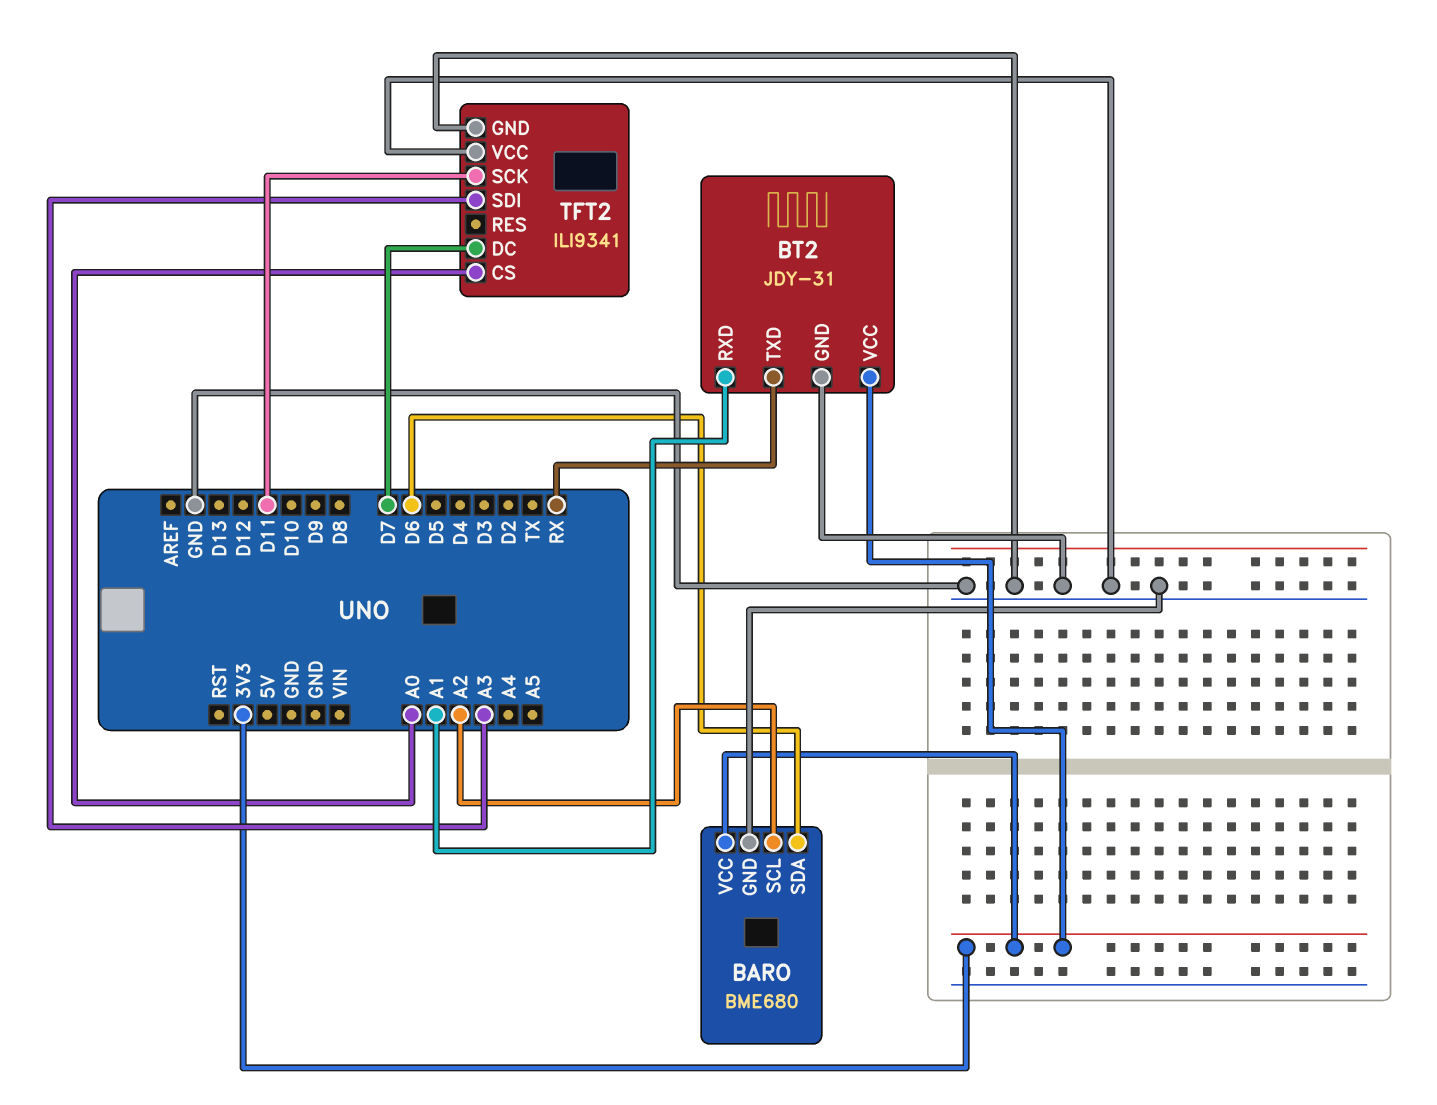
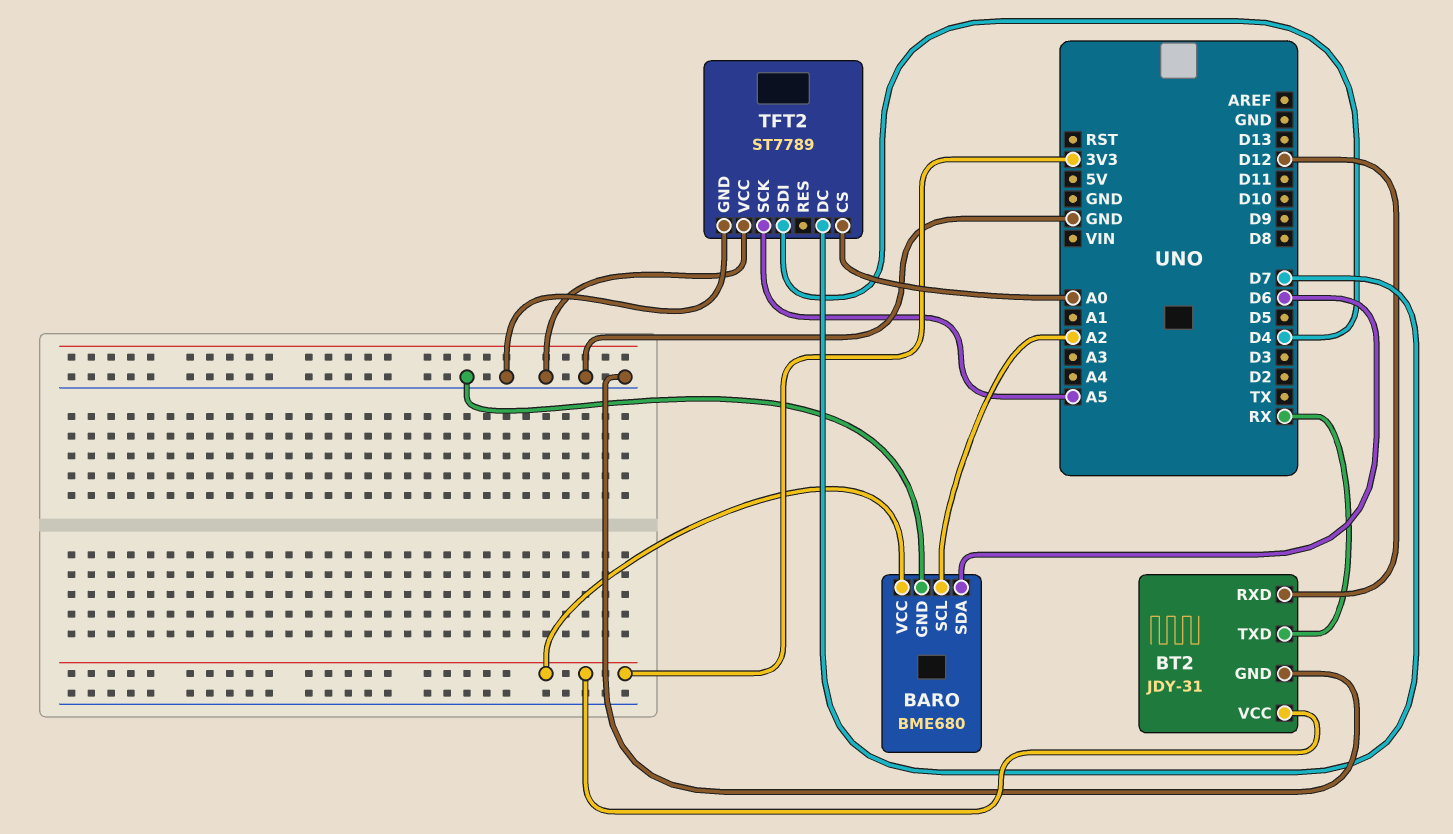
BT2 pin RXD: A1 -> D12
TFT2: ILI9341 -> ST7789
TFT2 pin SCK: D11 -> A5
TFT2 pin SDI: A3 -> D4

